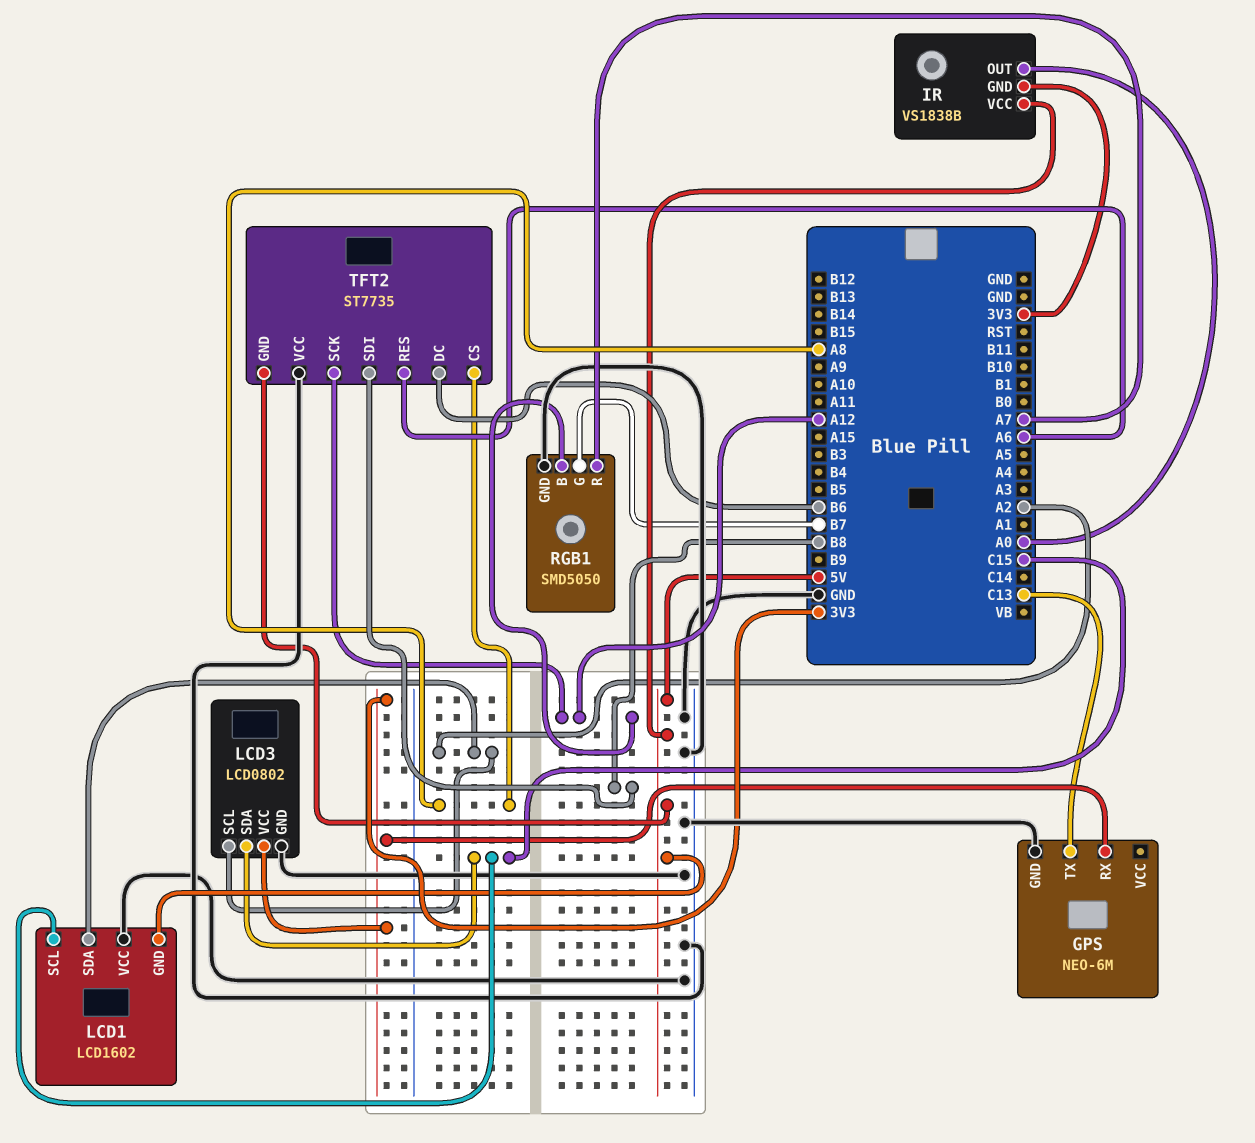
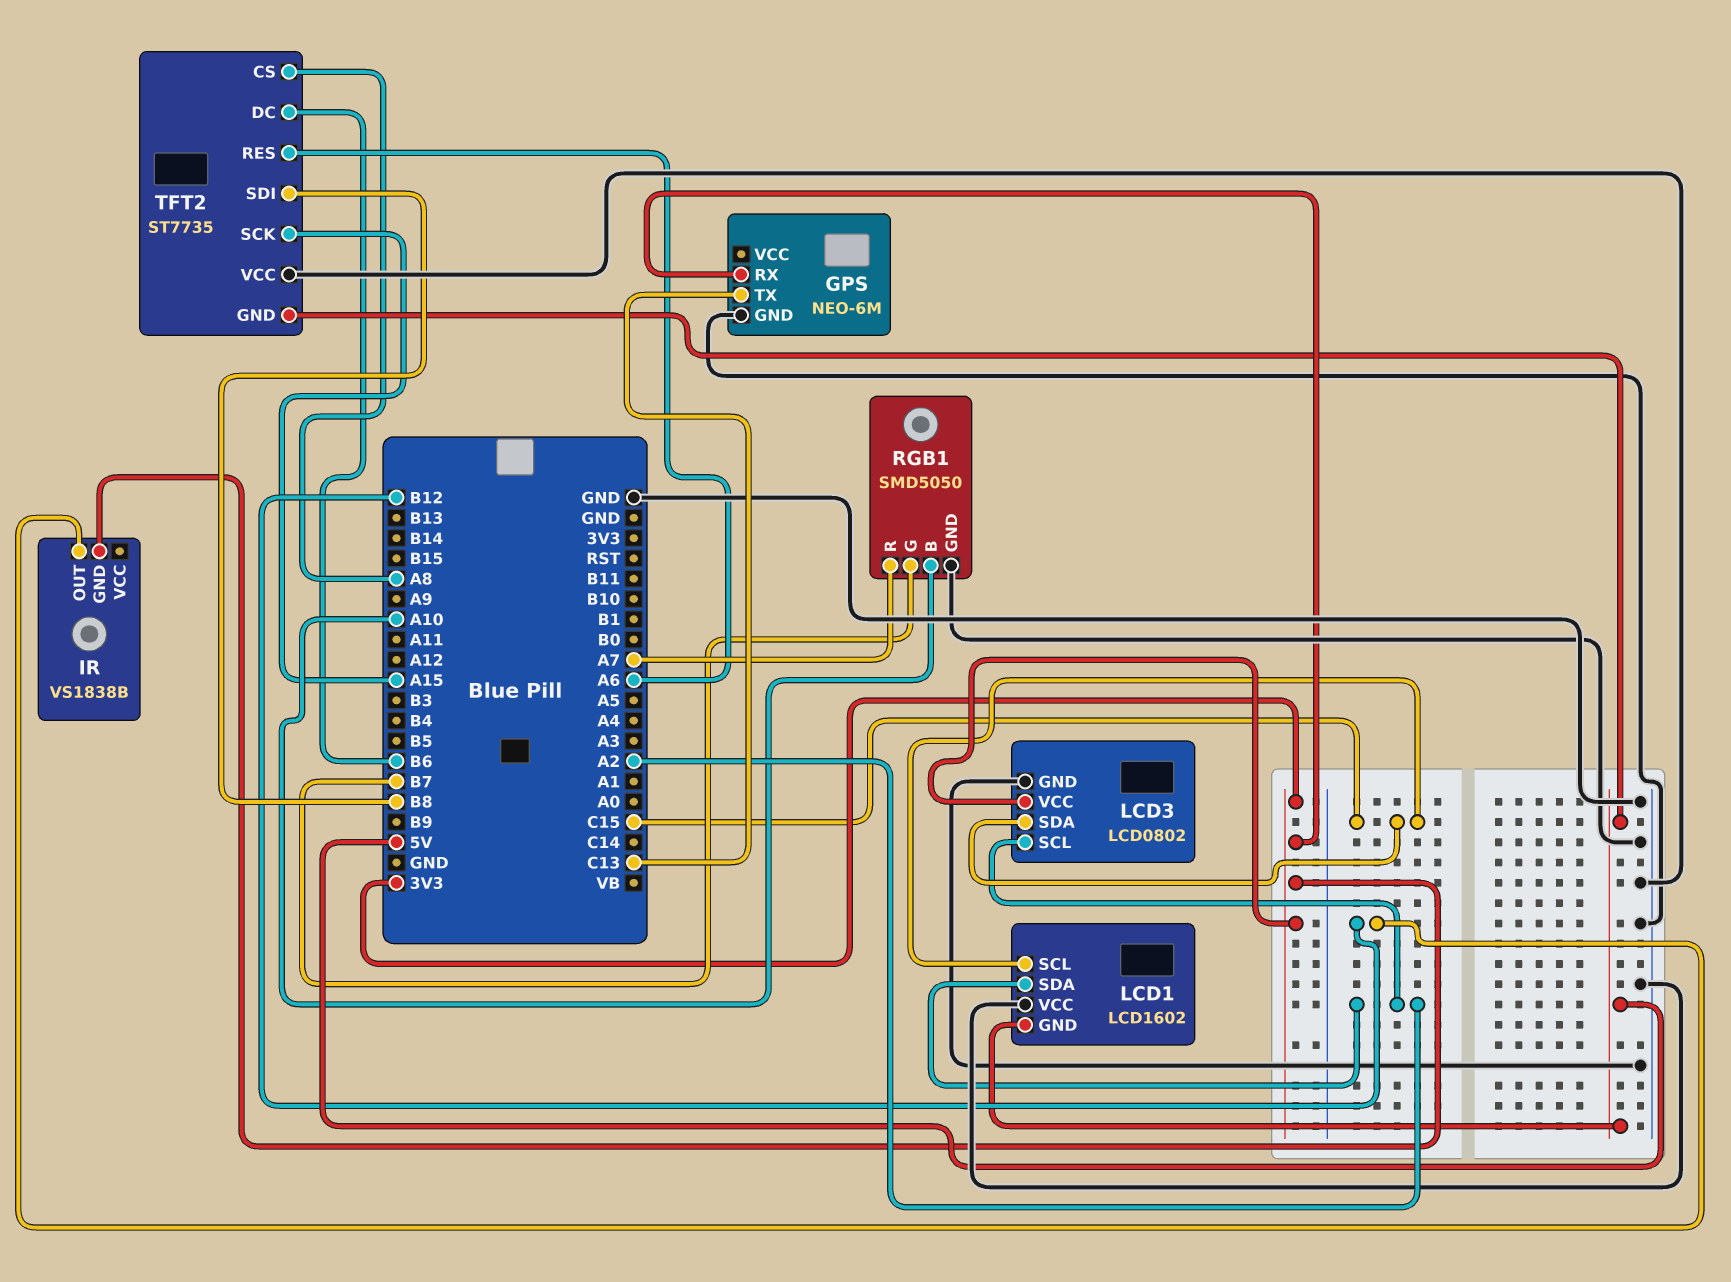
IR pin OUT: A0 -> B12
IR pin VCC: 5V -> none
RGB1 pin B: A12 -> A10
TFT2 pin SCK: A12 -> A15

